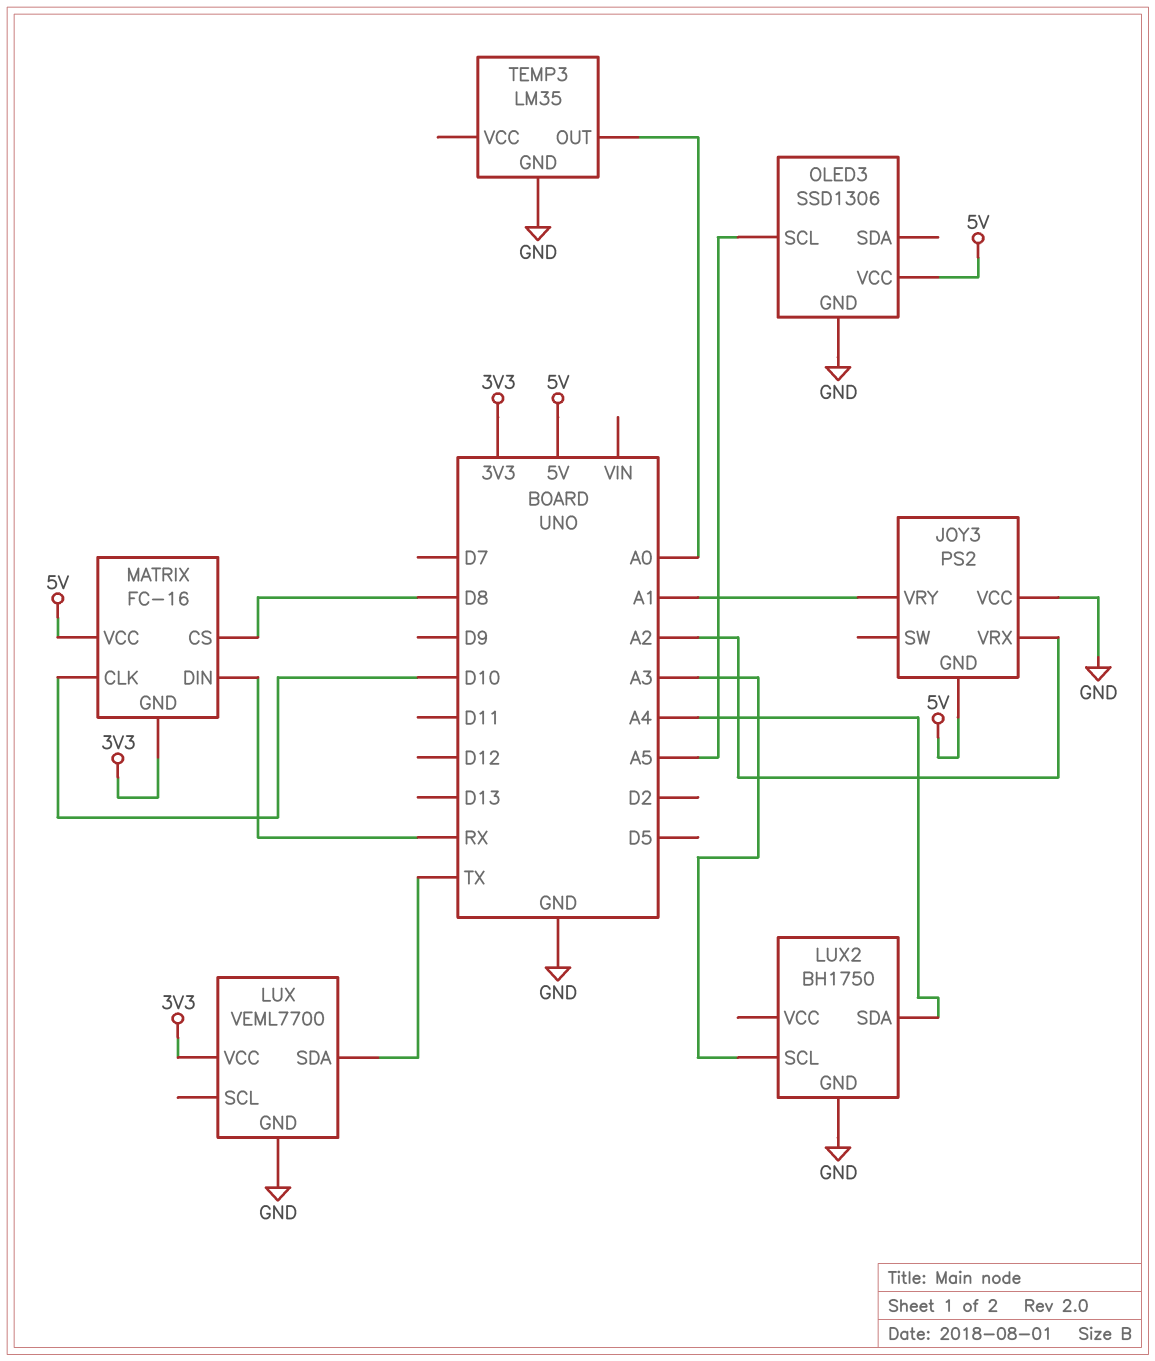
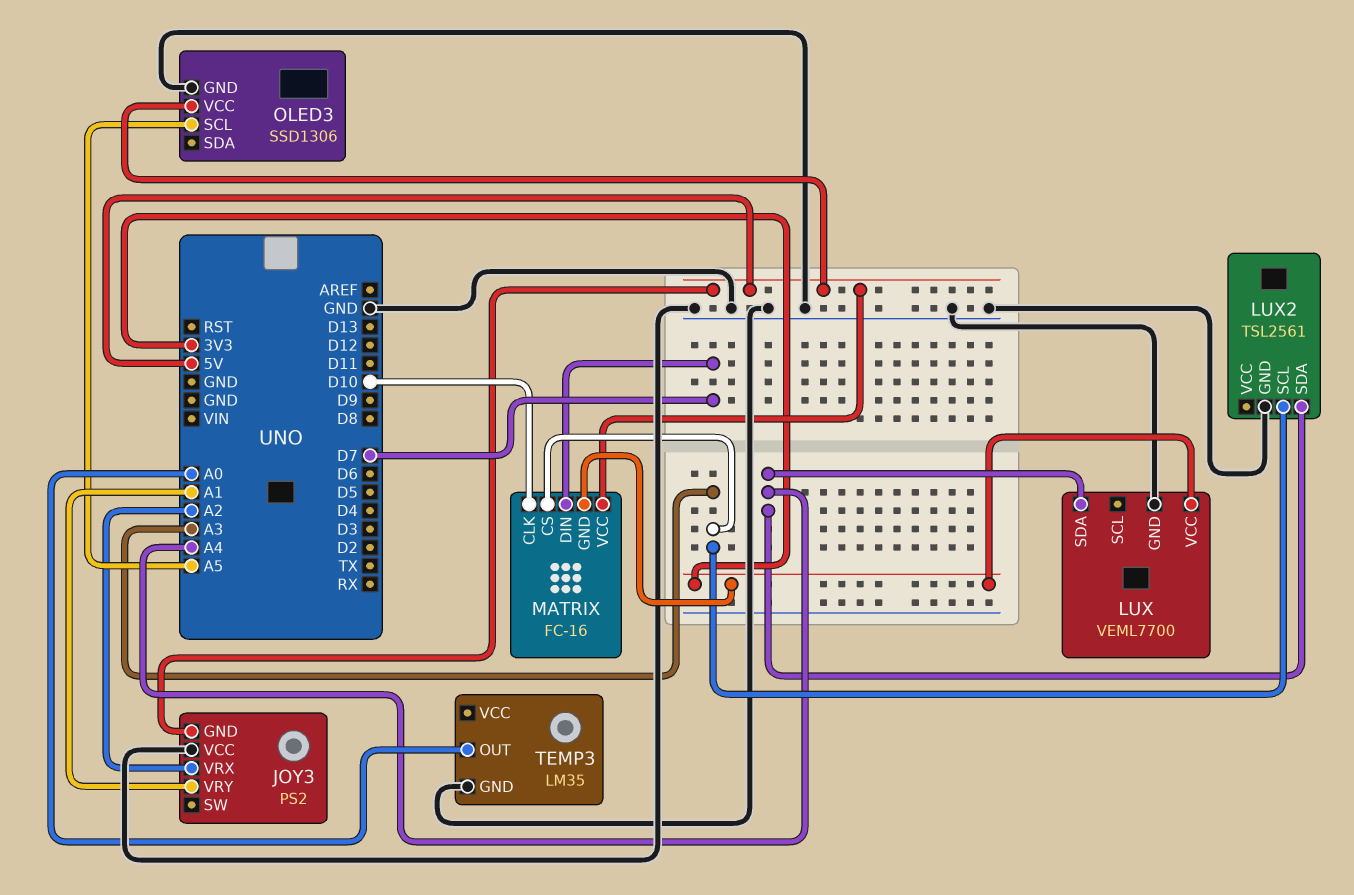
LUX pin SDA: TX -> A4
LUX2: BH1750 -> TSL2561
MATRIX pin CS: D8 -> A3
MATRIX pin DIN: RX -> D7

